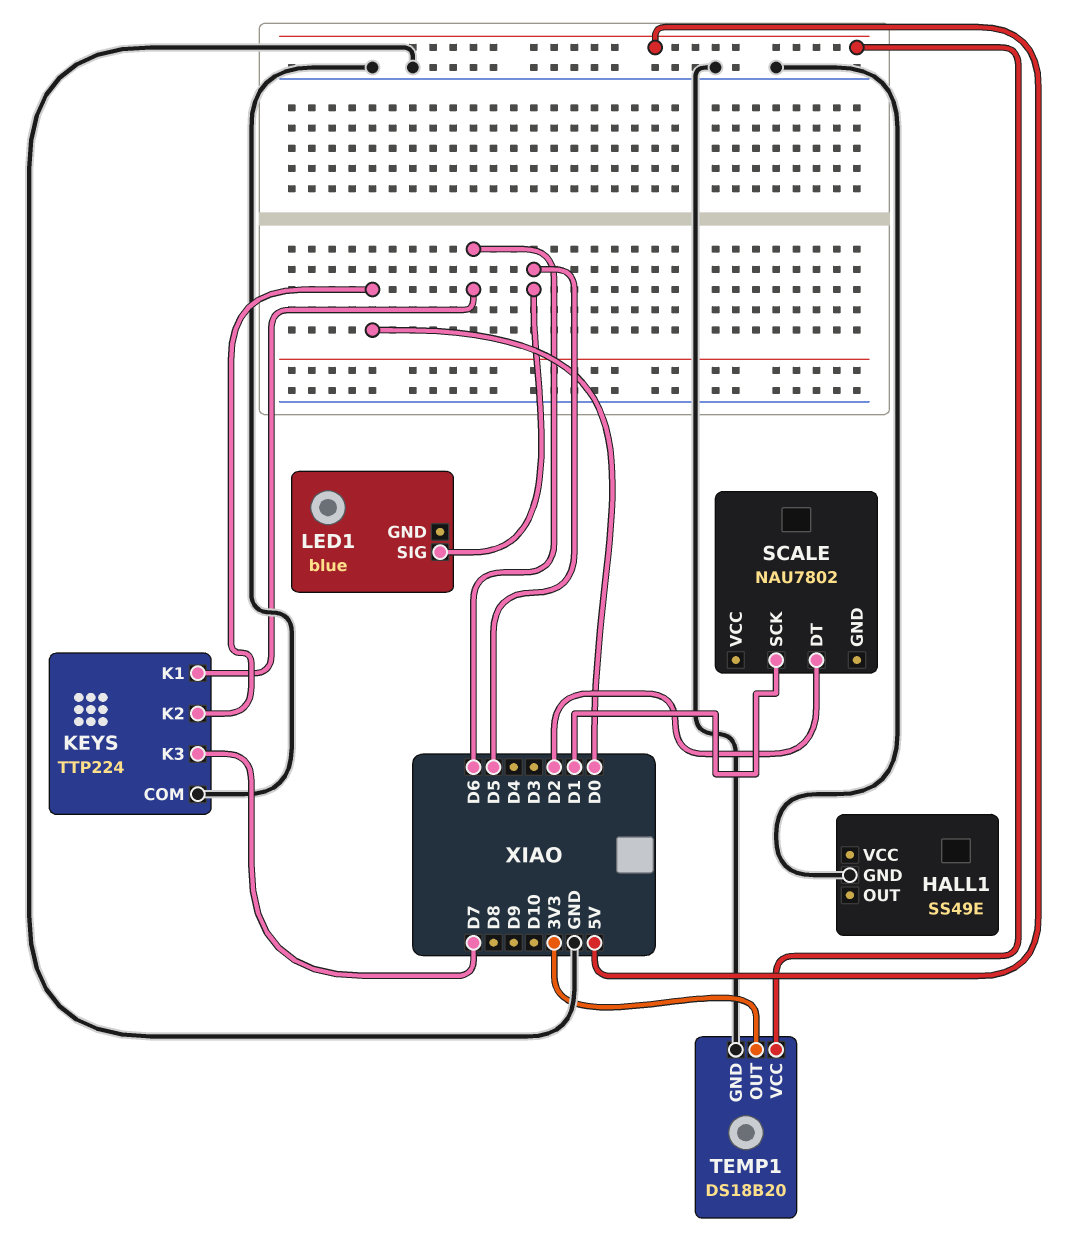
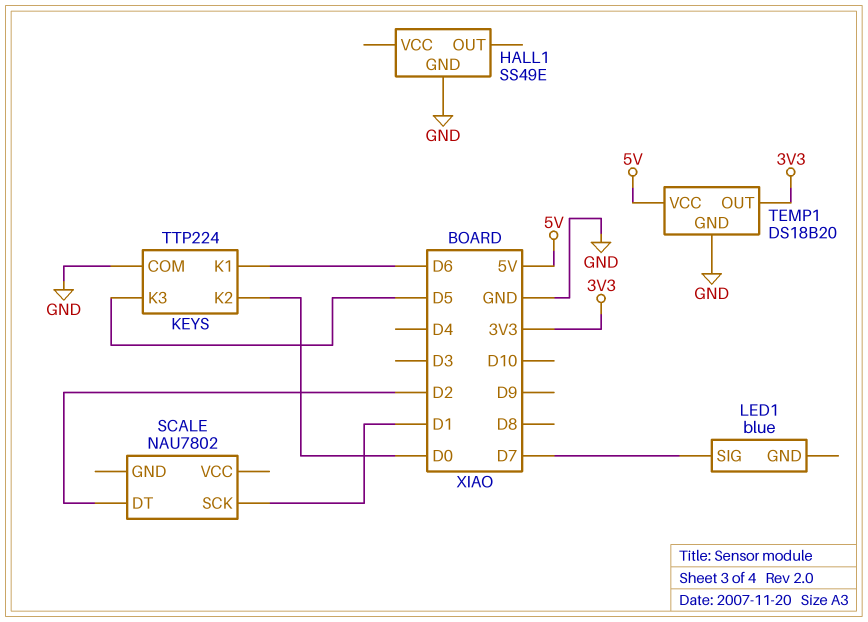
KEYS pin K3: D7 -> D5
LED1 pin SIG: D5 -> D7

